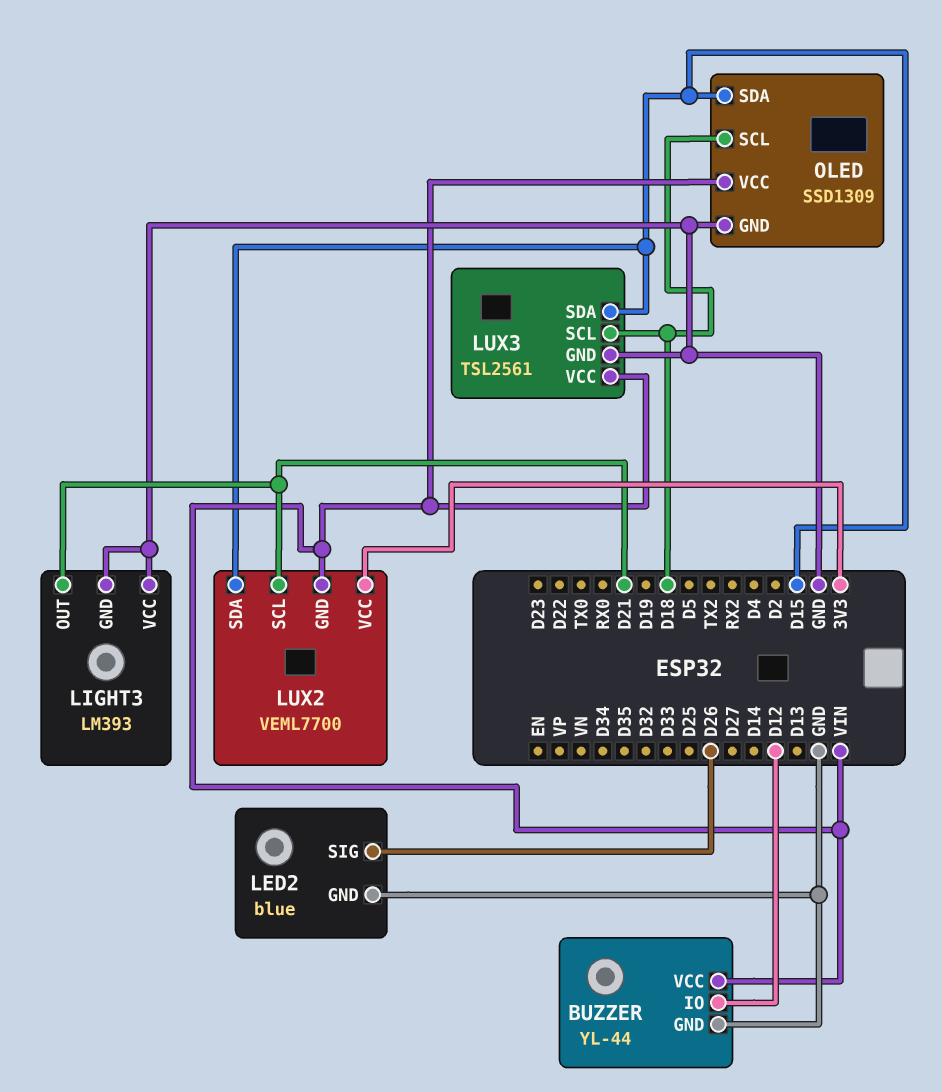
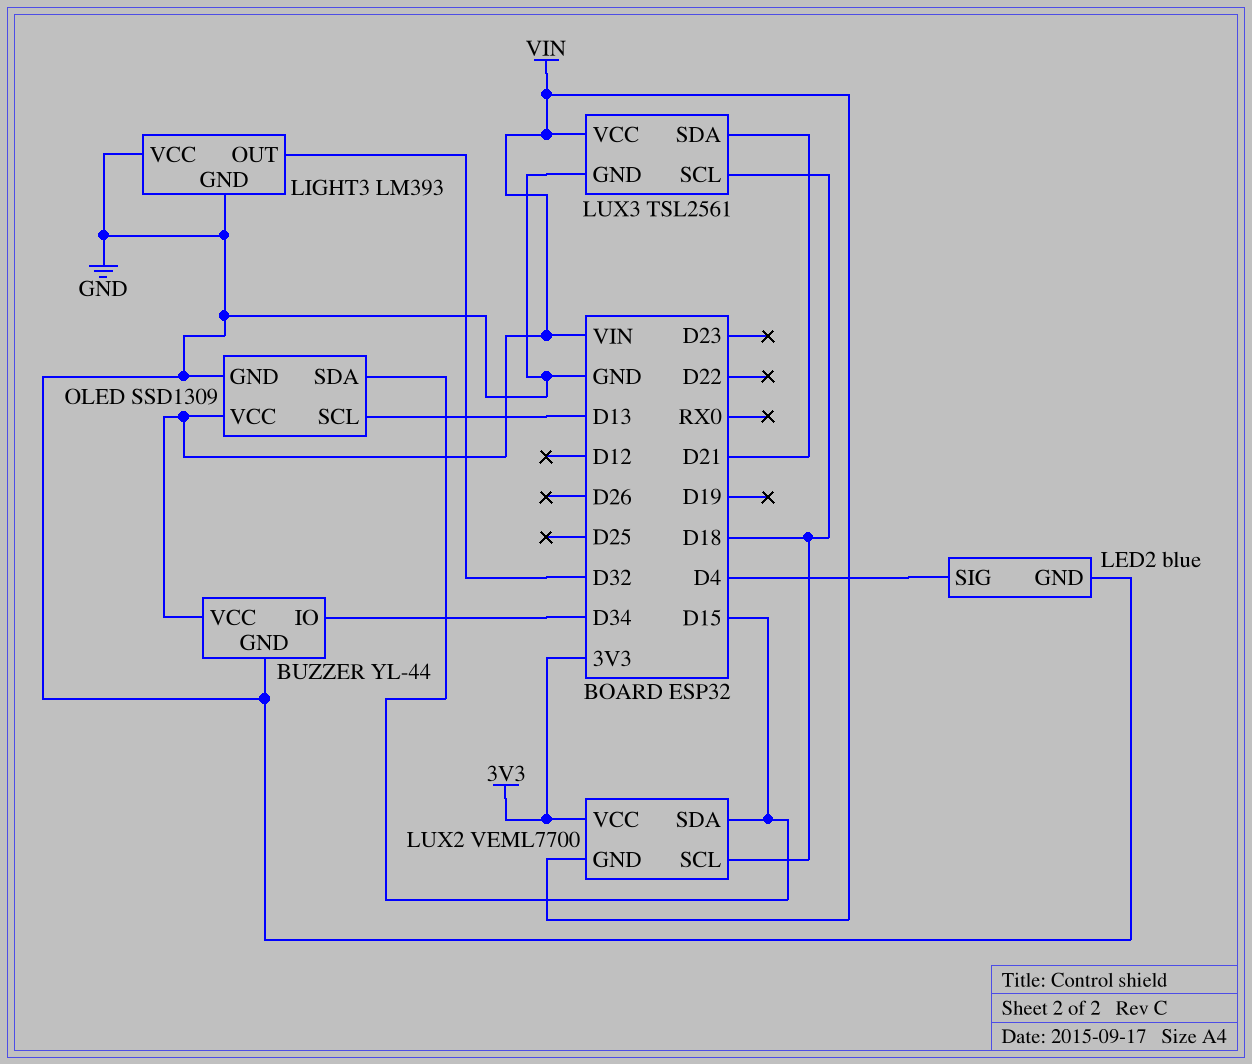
BUZZER pin IO: D12 -> D34
LED2 pin SIG: D26 -> D4
LIGHT3 pin OUT: D21 -> D32
LUX2 pin SCL: D21 -> D18
LUX3 pin SDA: D15 -> D21
OLED pin SCL: D18 -> D13

